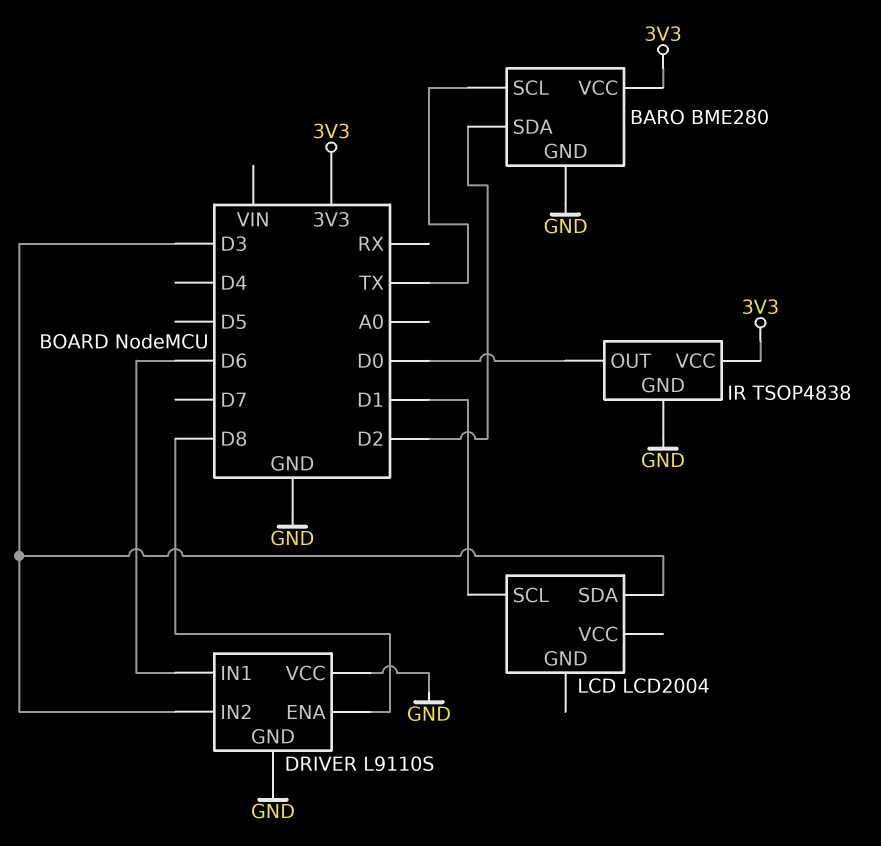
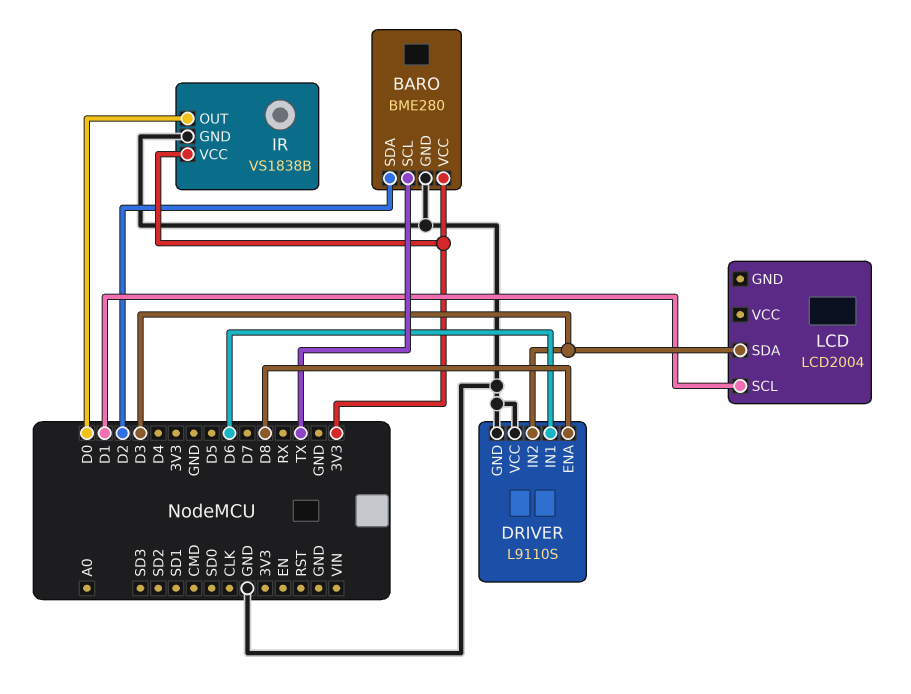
IR: TSOP4838 -> VS1838B

